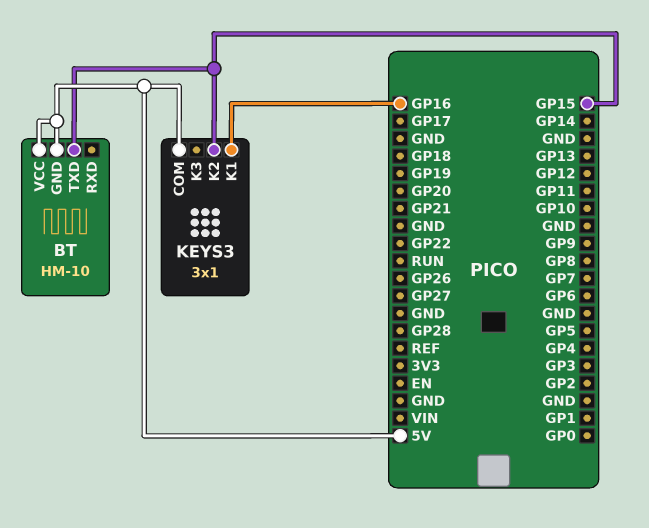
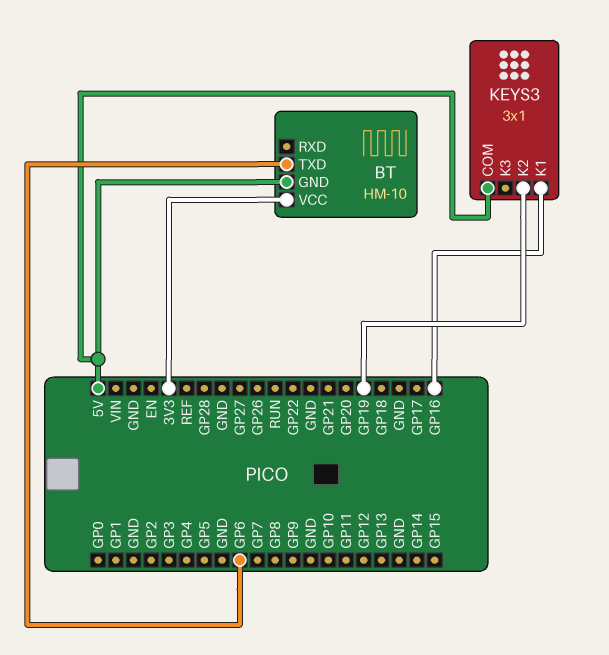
BT pin TXD: GP15 -> GP6
BT pin VCC: 5V -> 3V3
KEYS3 pin K2: GP15 -> GP19

